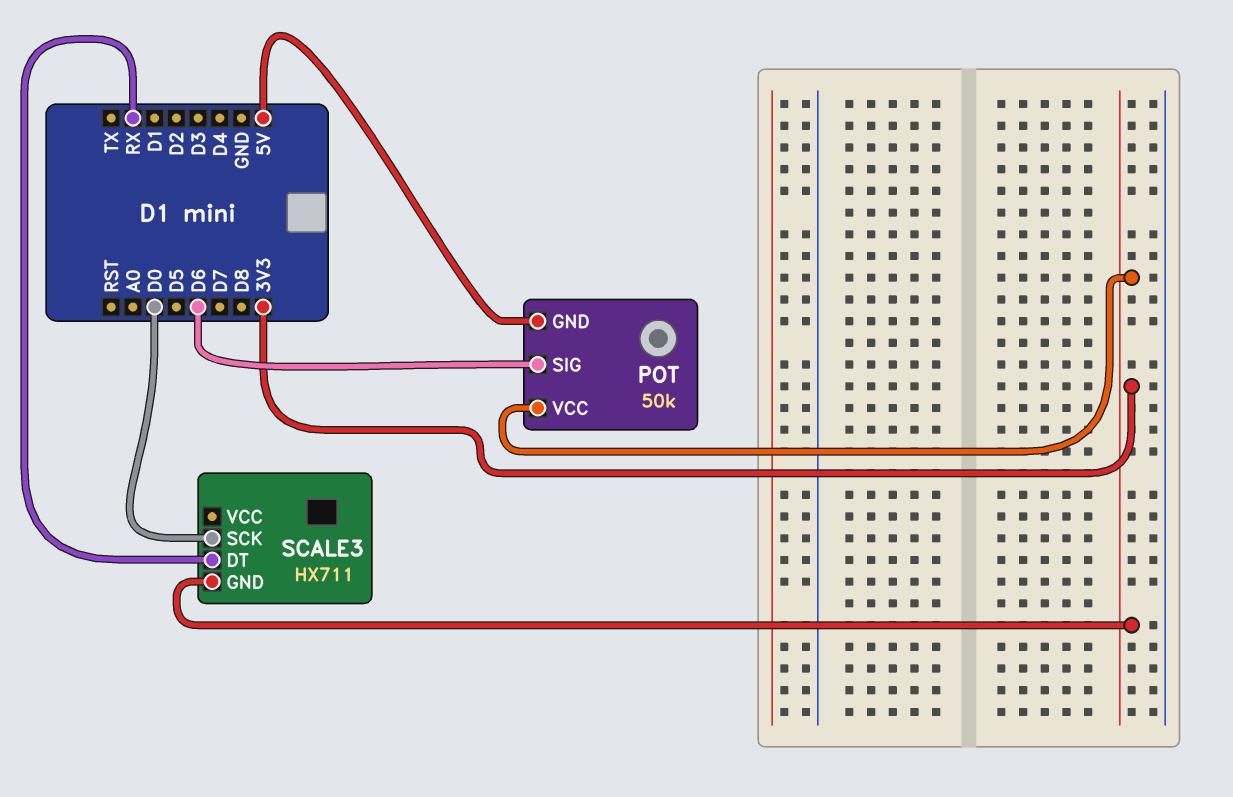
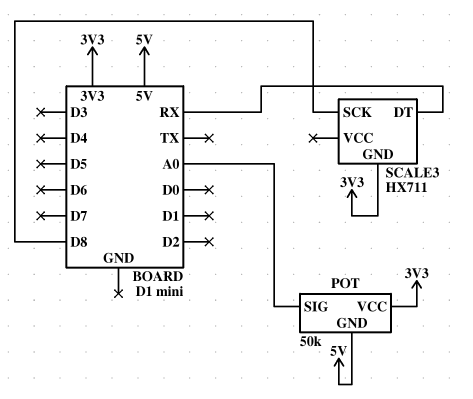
POT pin SIG: D6 -> A0
SCALE3 pin SCK: D0 -> D8

